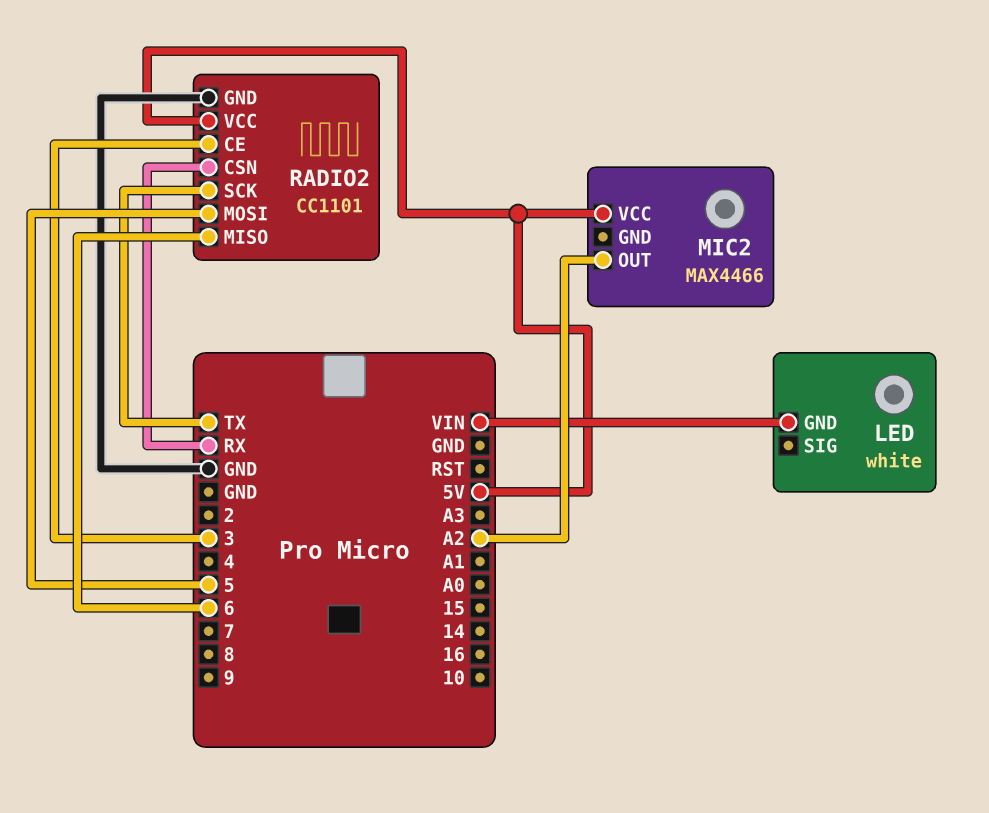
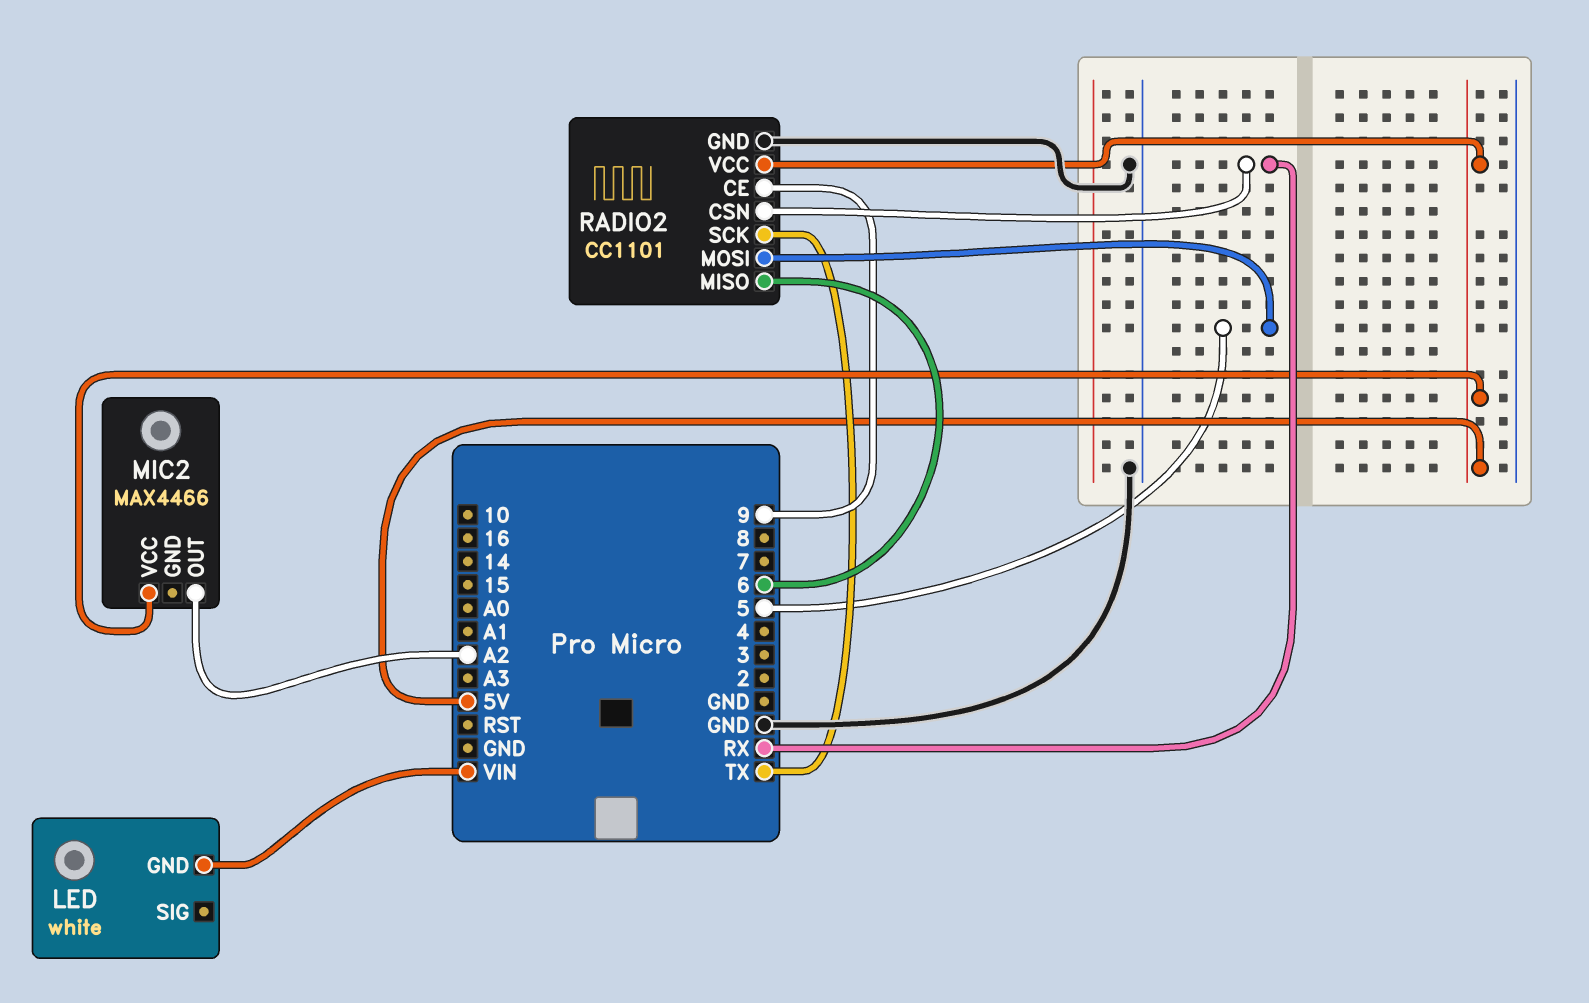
RADIO2 pin CE: 3 -> 9

